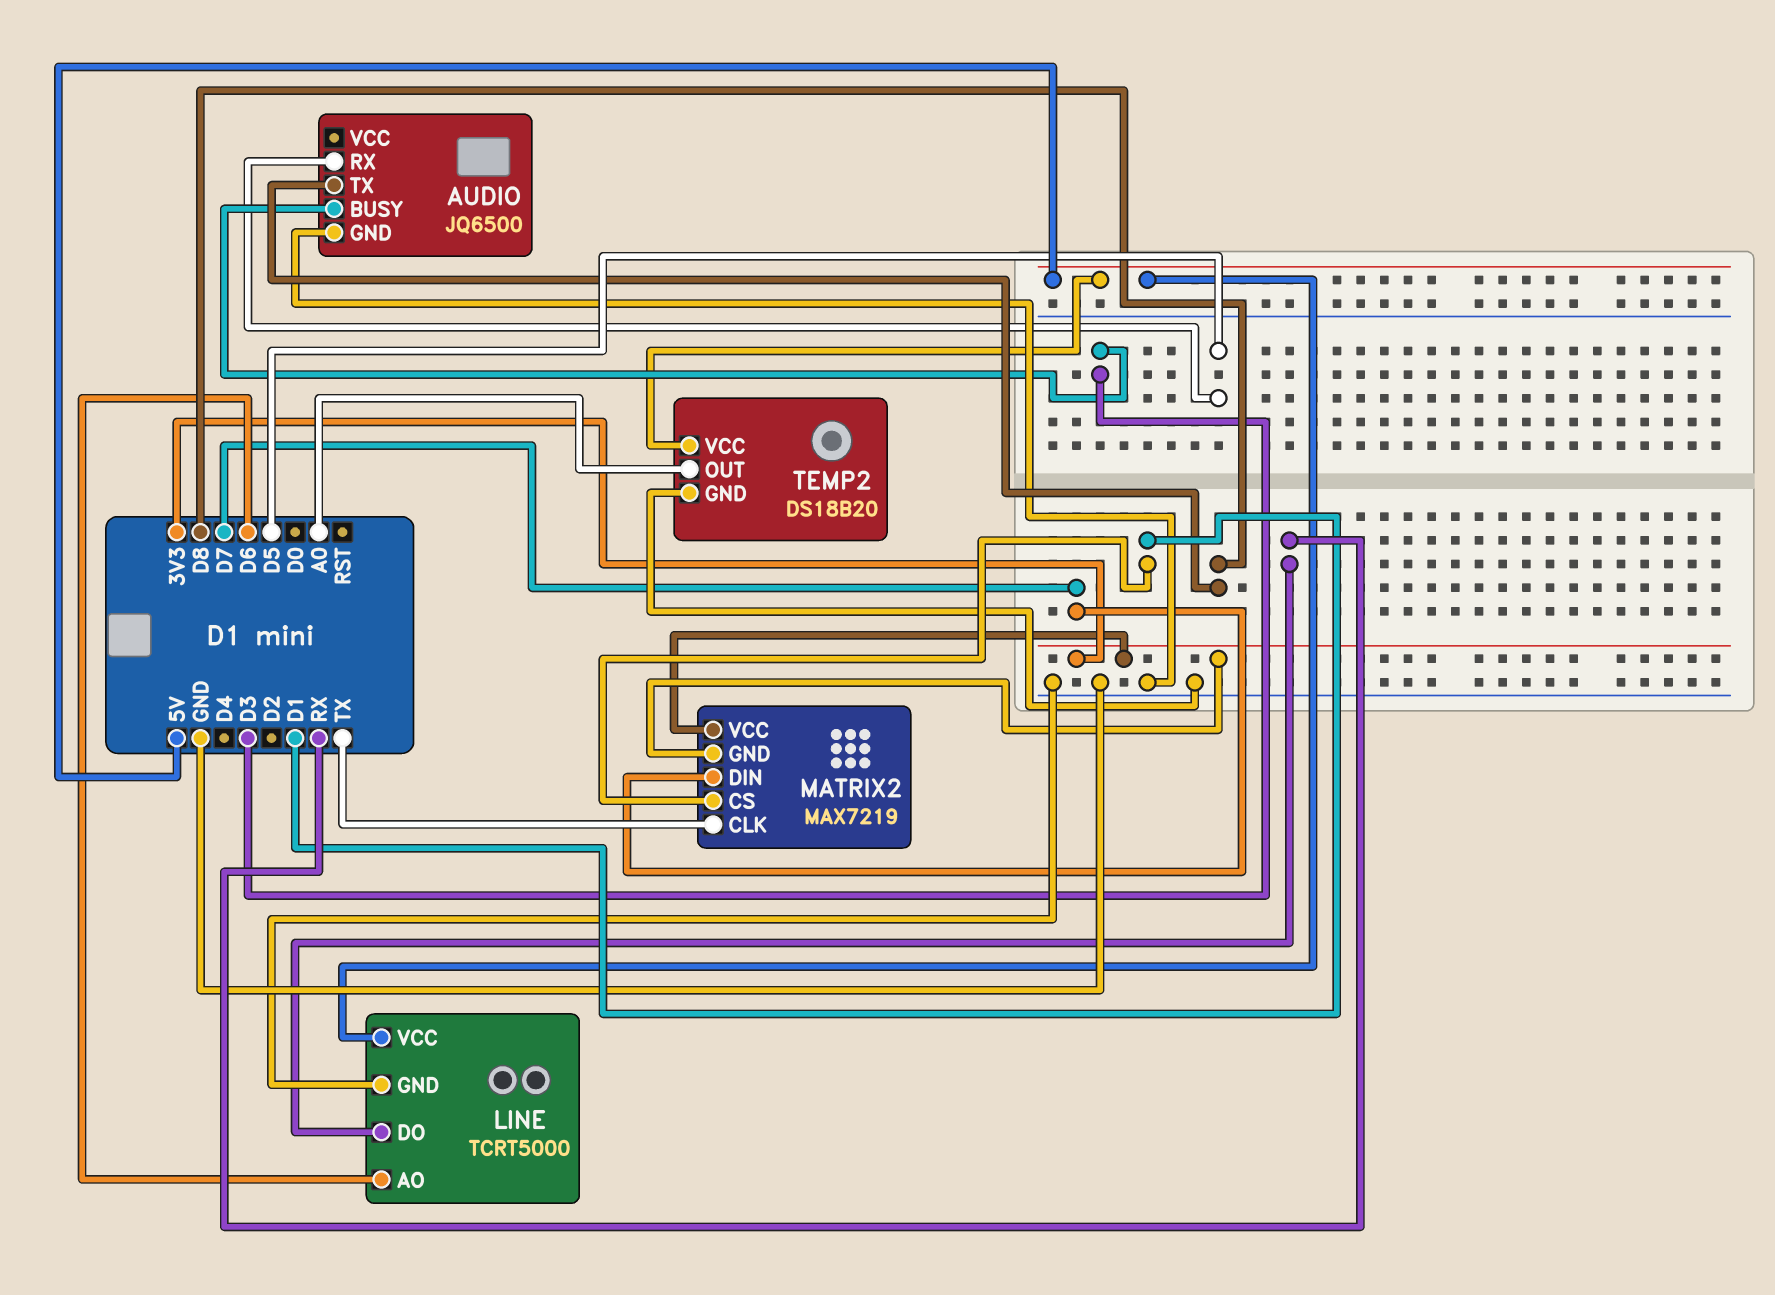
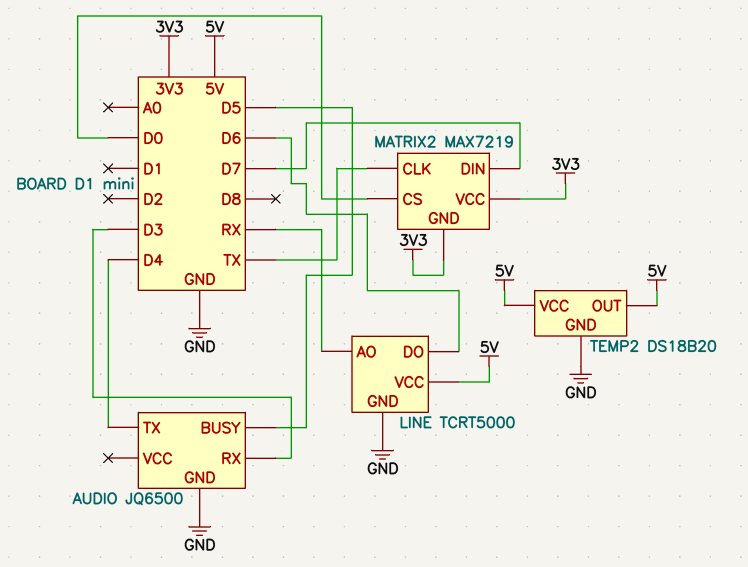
AUDIO pin BUSY: D3 -> D5
AUDIO pin RX: D5 -> D3
AUDIO pin TX: D8 -> D4
LINE pin AO: D6 -> RX
LINE pin DO: RX -> D6
MATRIX2 pin CS: D1 -> D0
TEMP2 pin OUT: A0 -> 5V

